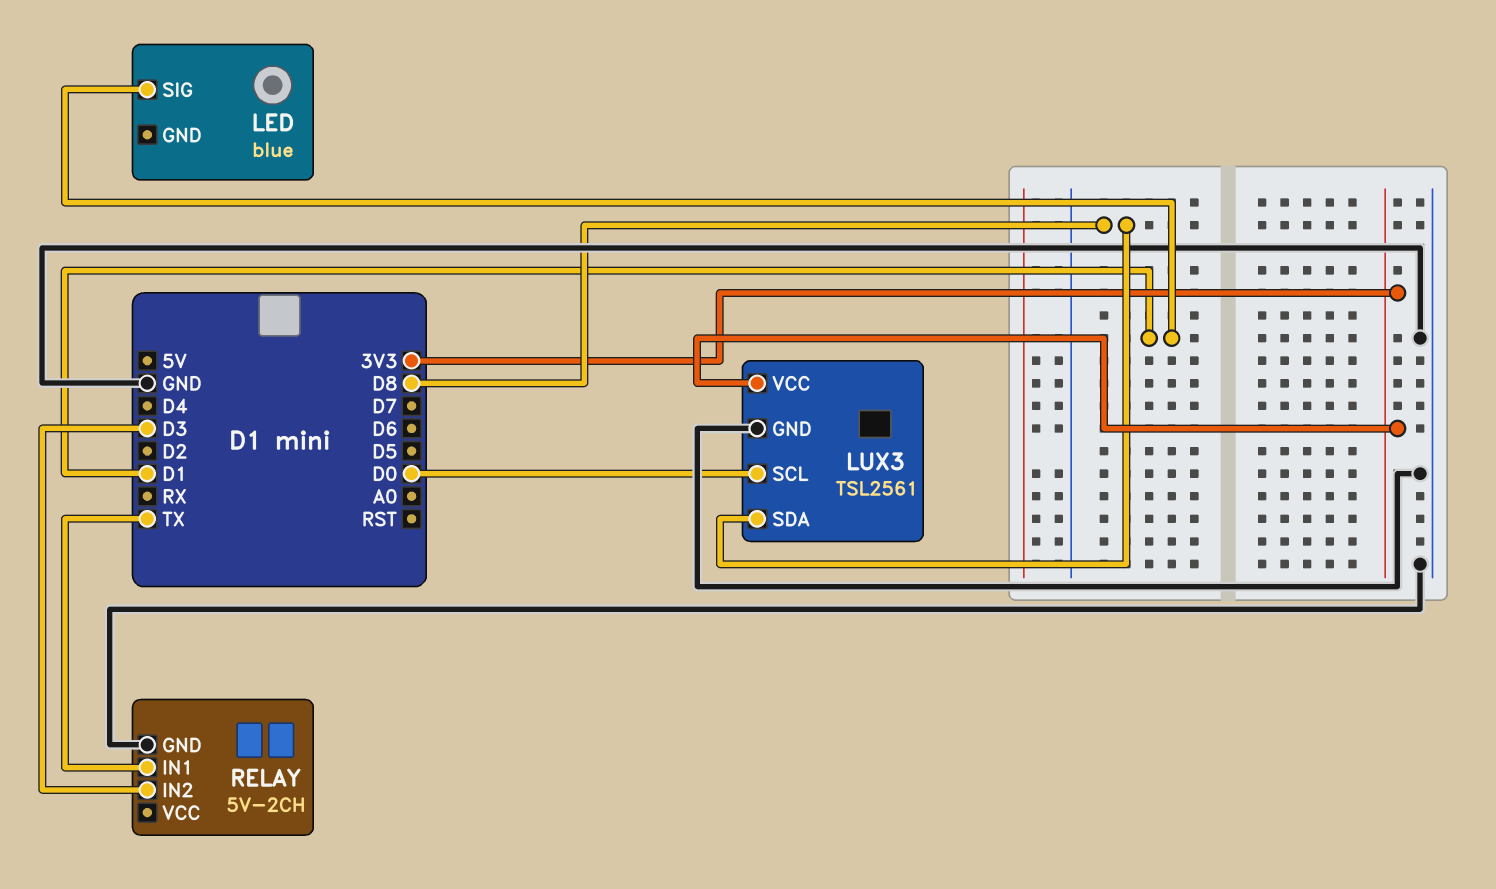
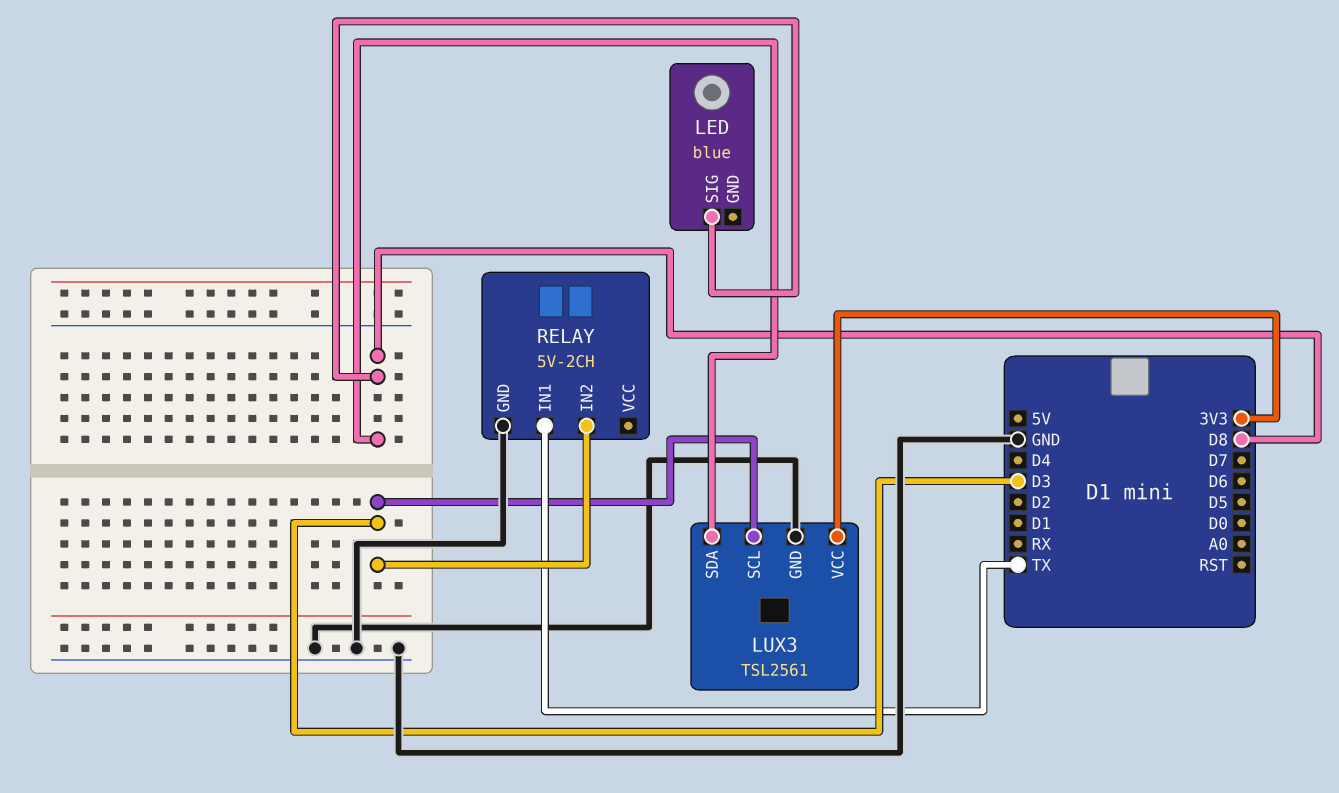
LED pin SIG: D1 -> D8
LUX3 pin SCL: D0 -> D3

